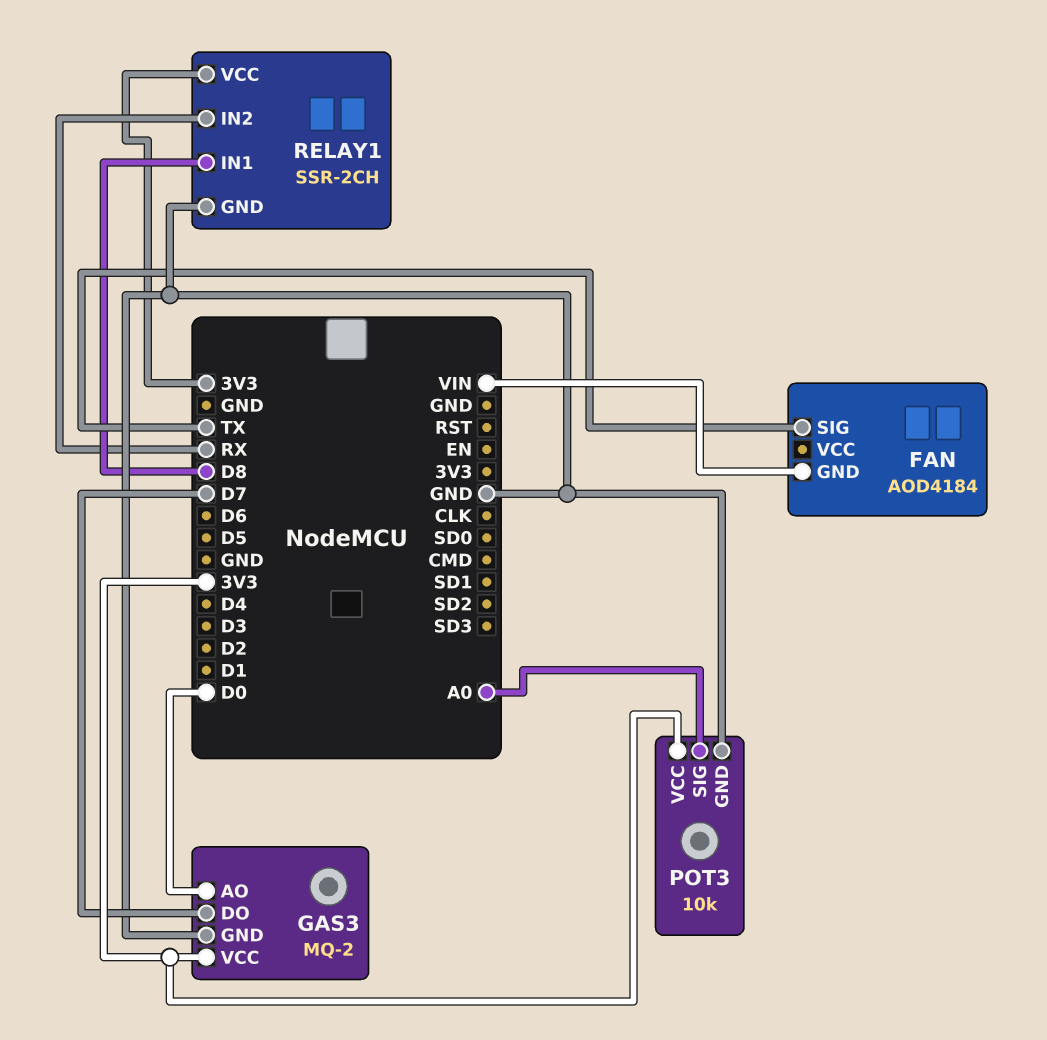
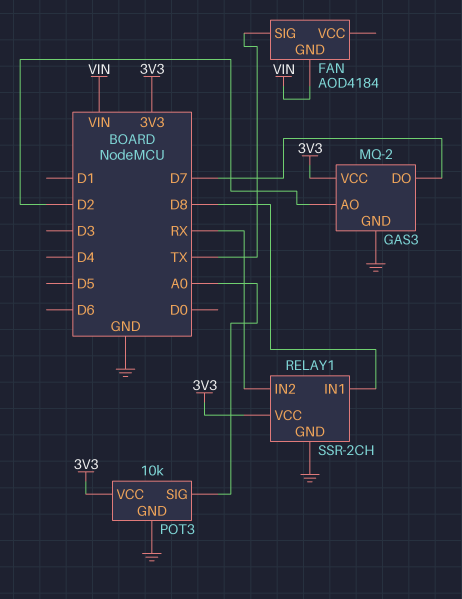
GAS3 pin AO: D0 -> D2

